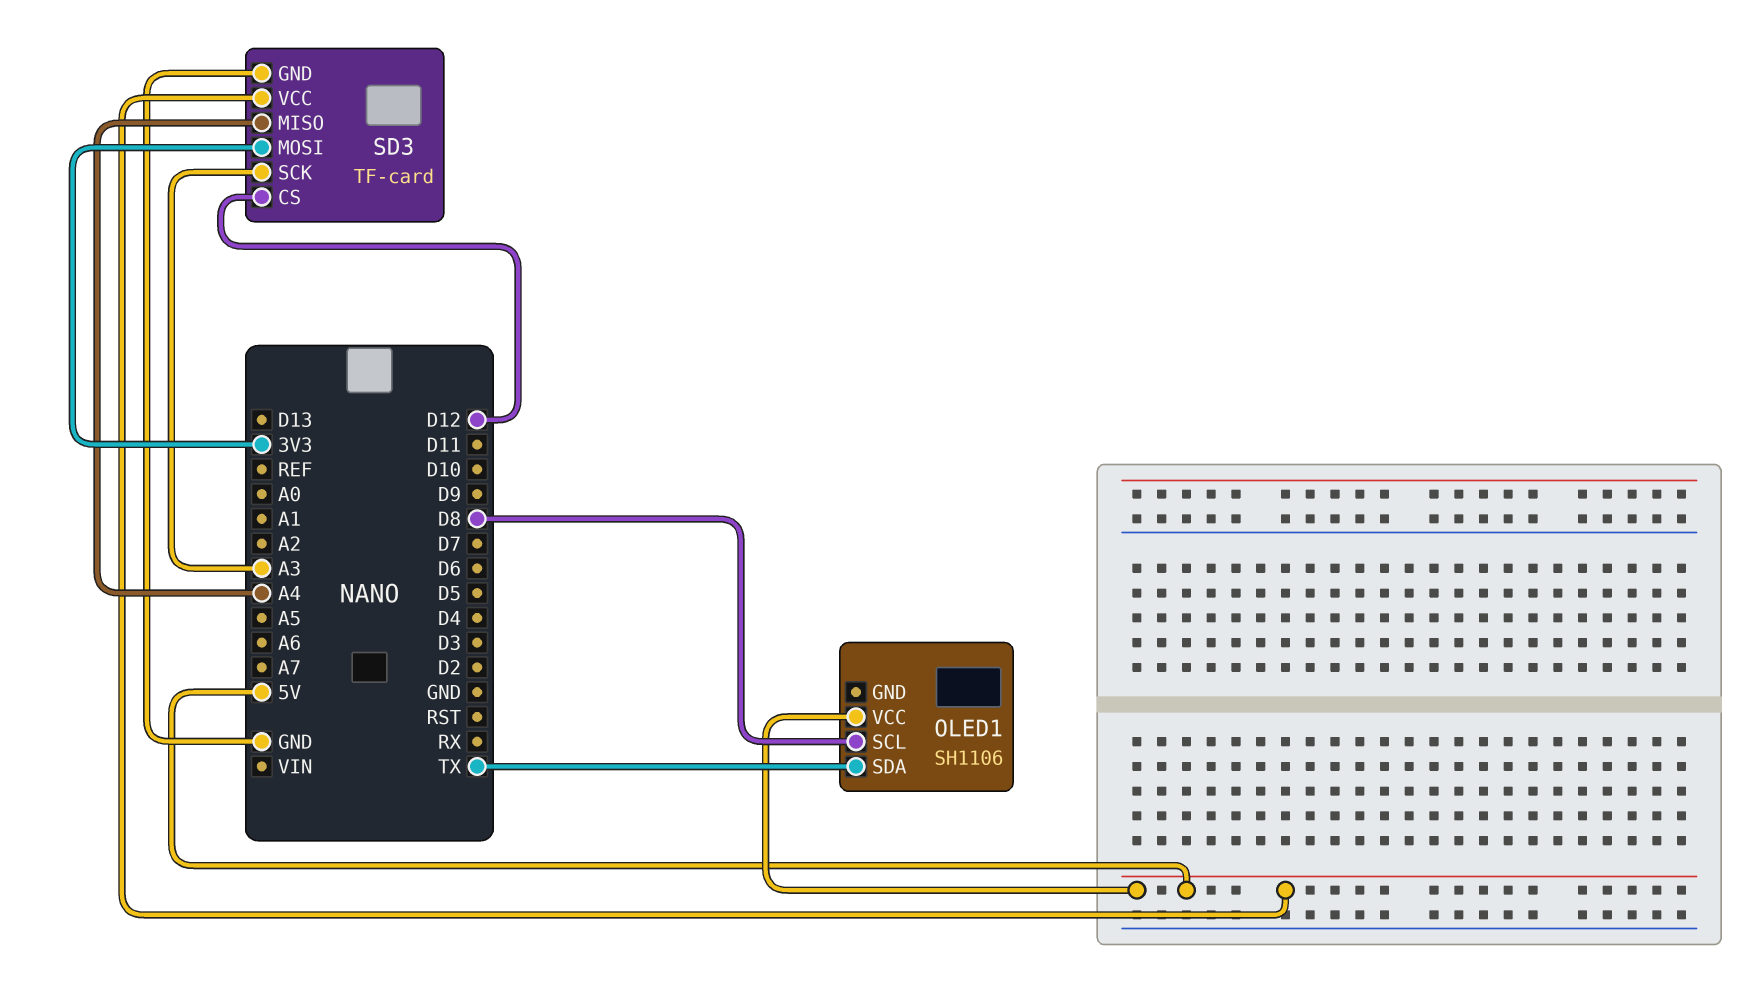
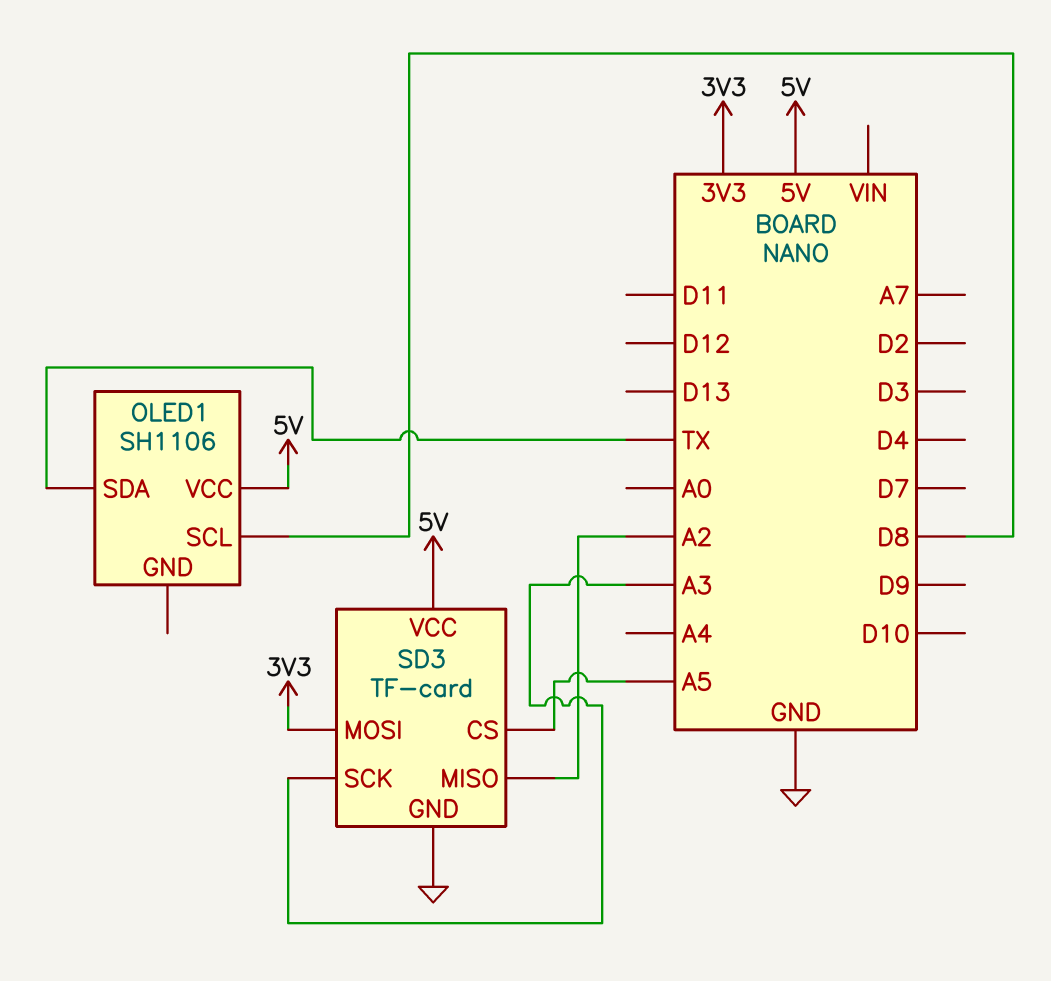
SD3 pin CS: D12 -> A5
SD3 pin MISO: A4 -> A2

